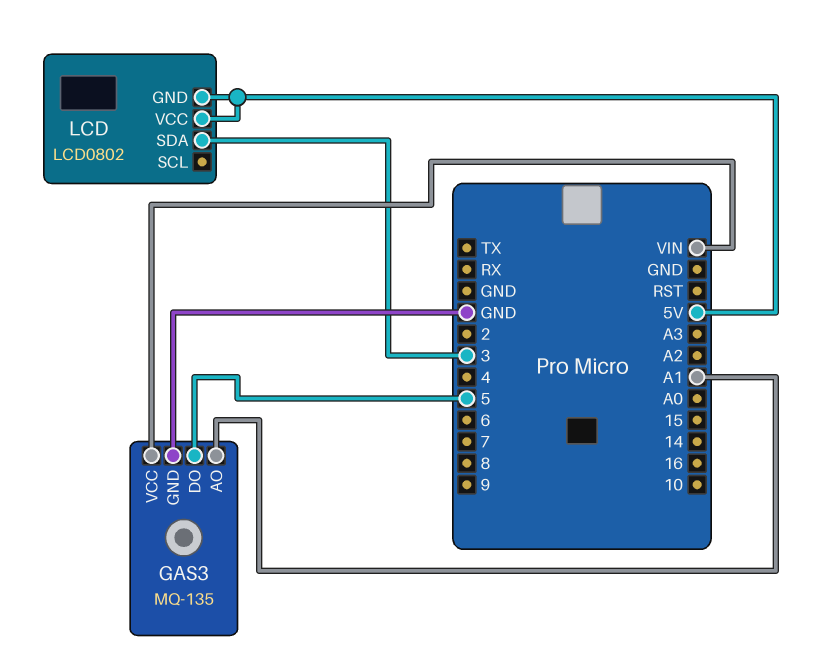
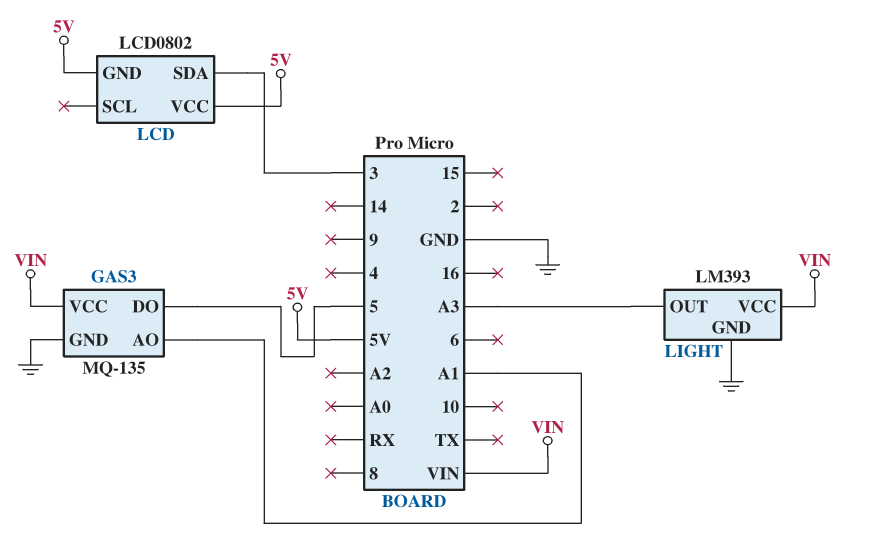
LIGHT: none -> LM393
LIGHT pin GND: none -> GND
LIGHT pin OUT: none -> A3
LIGHT pin VCC: none -> VIN

